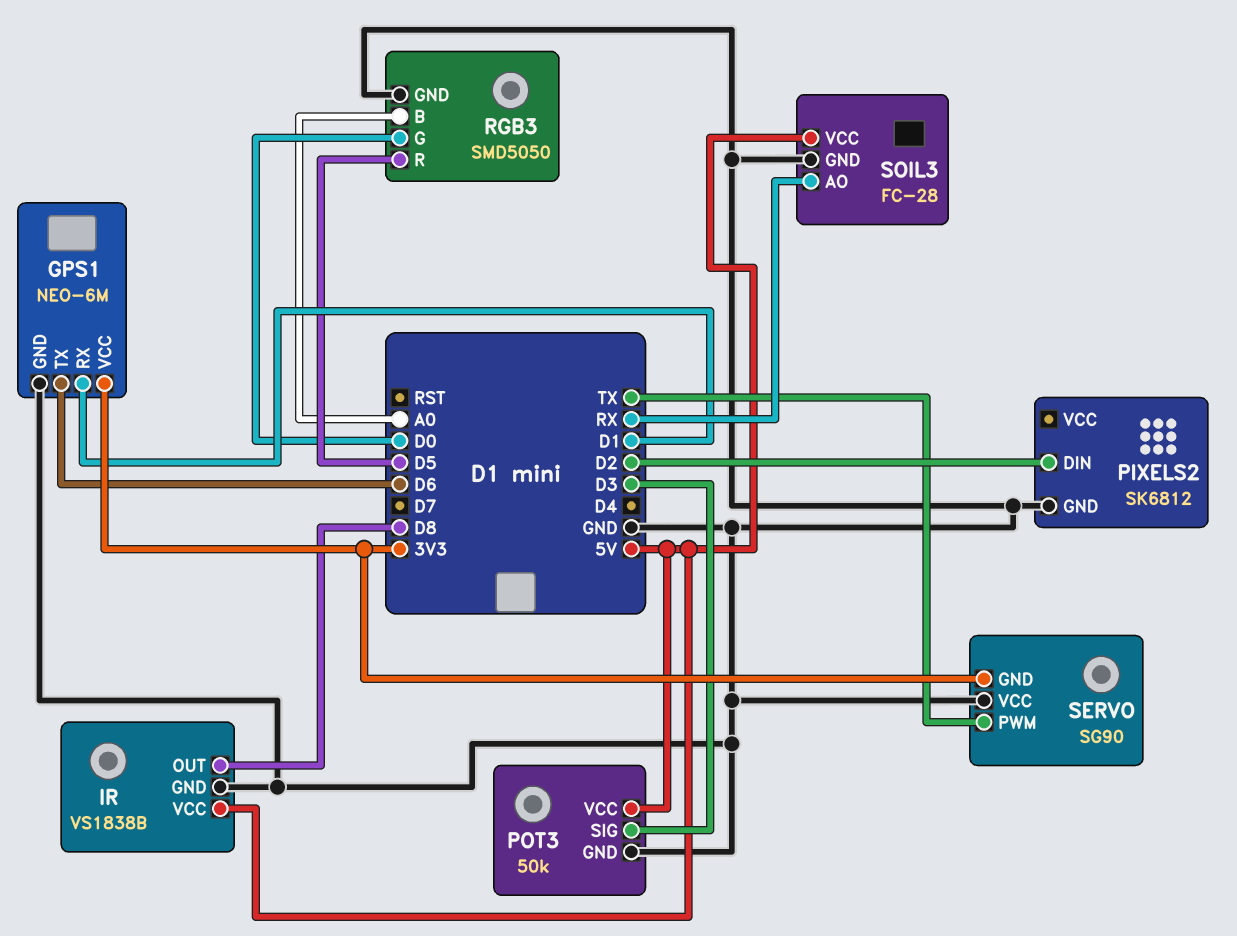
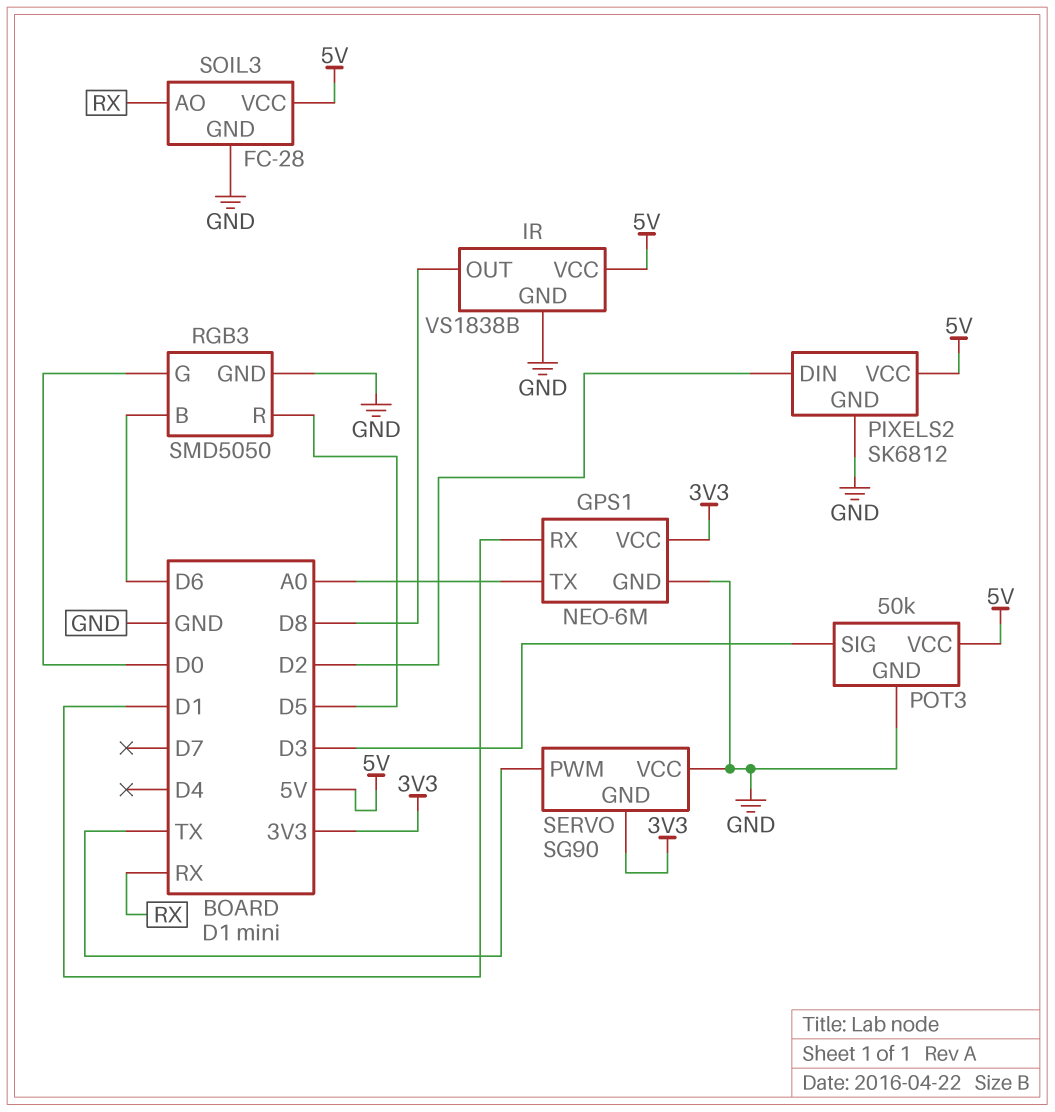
GPS1 pin TX: D6 -> A0
PIXELS2 pin VCC: none -> 5V
RGB3 pin B: A0 -> D6

